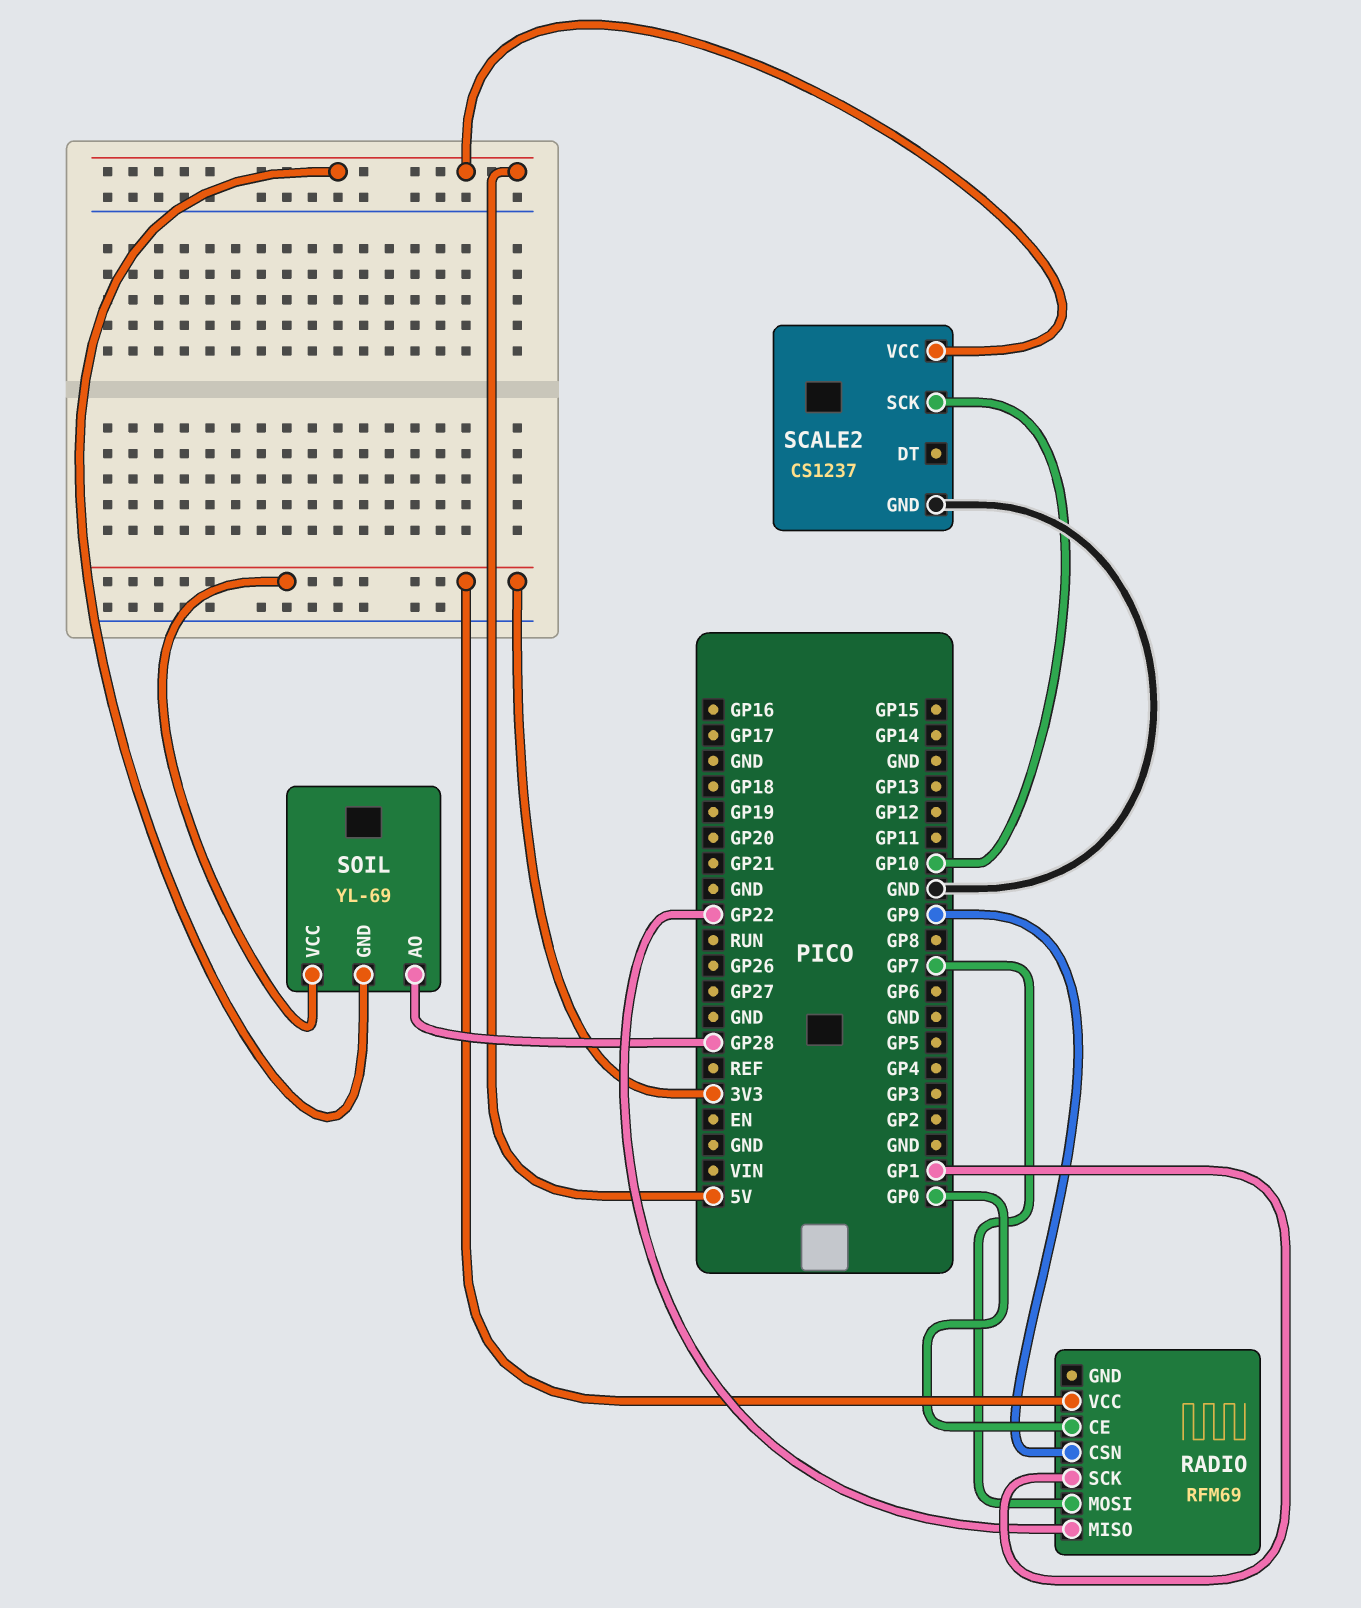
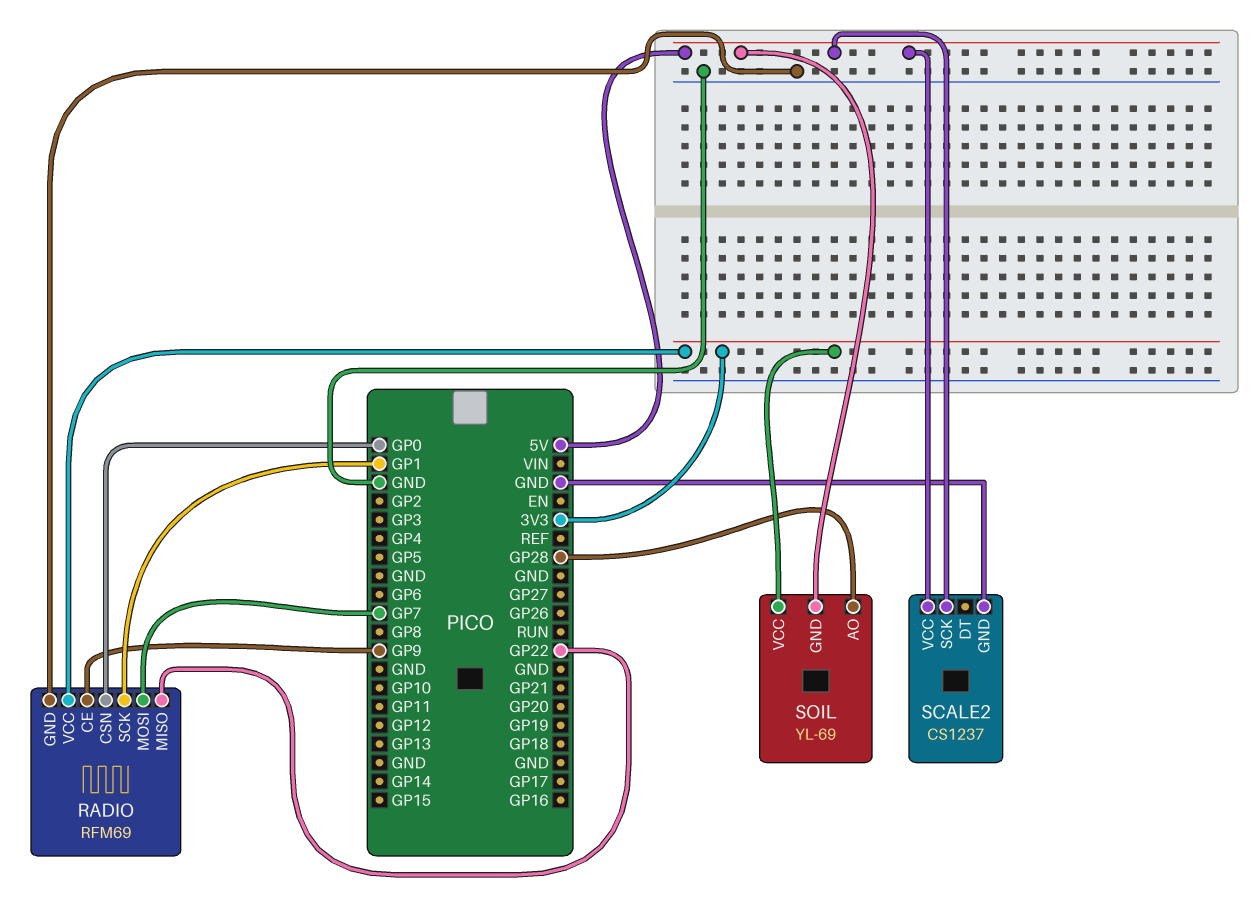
RADIO pin CE: GP0 -> GP9
RADIO pin CSN: GP9 -> GP0
RADIO pin GND: none -> GND
SCALE2 pin SCK: GP10 -> 5V

